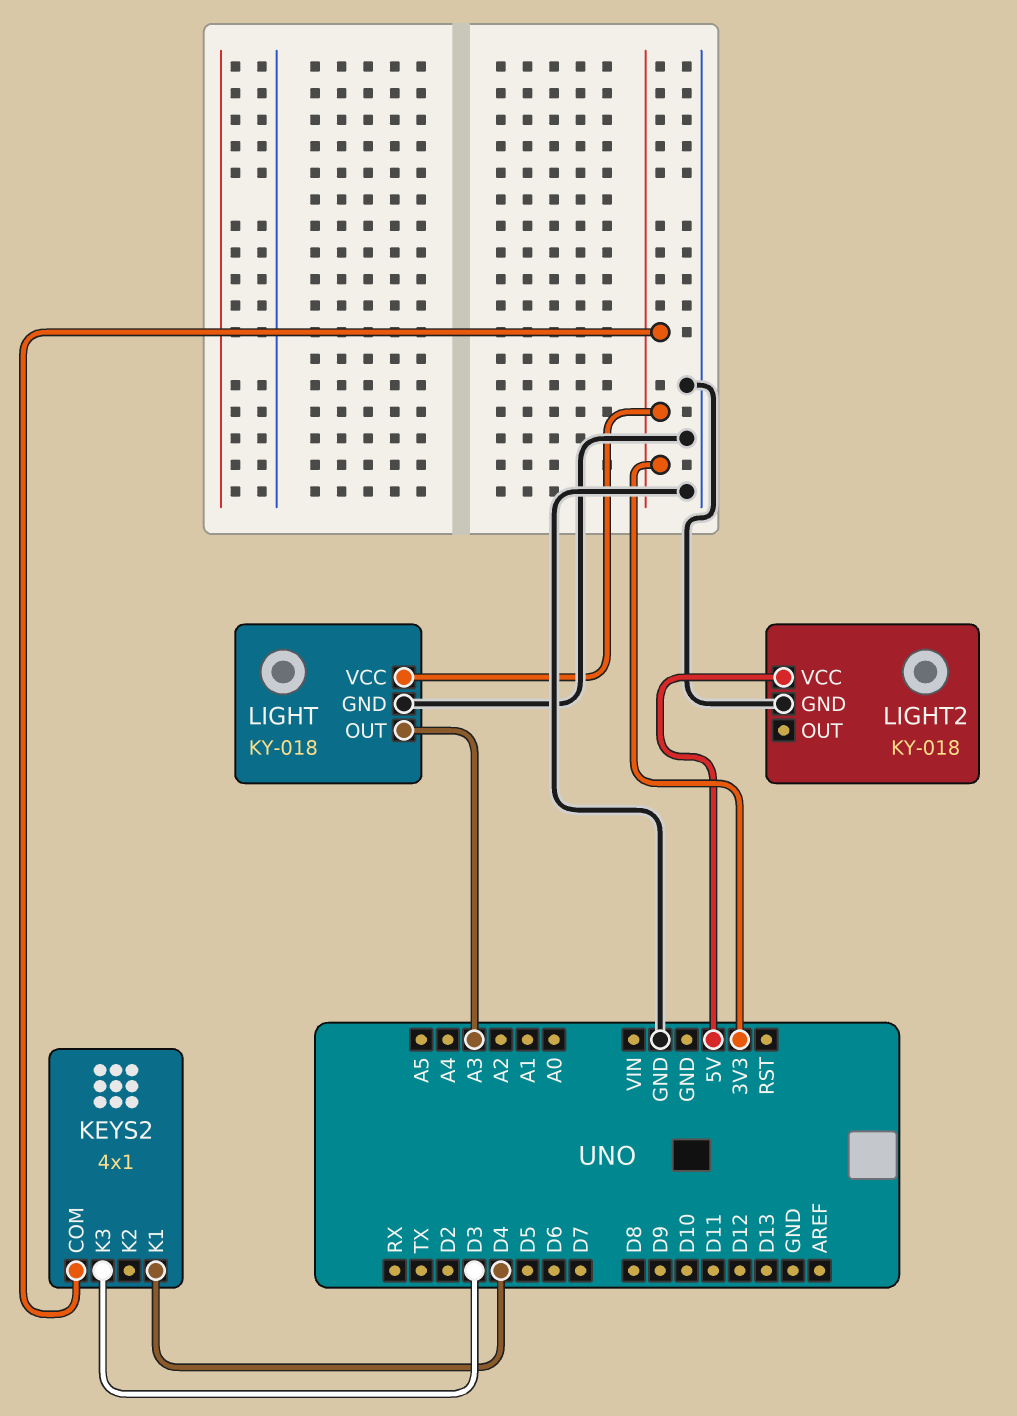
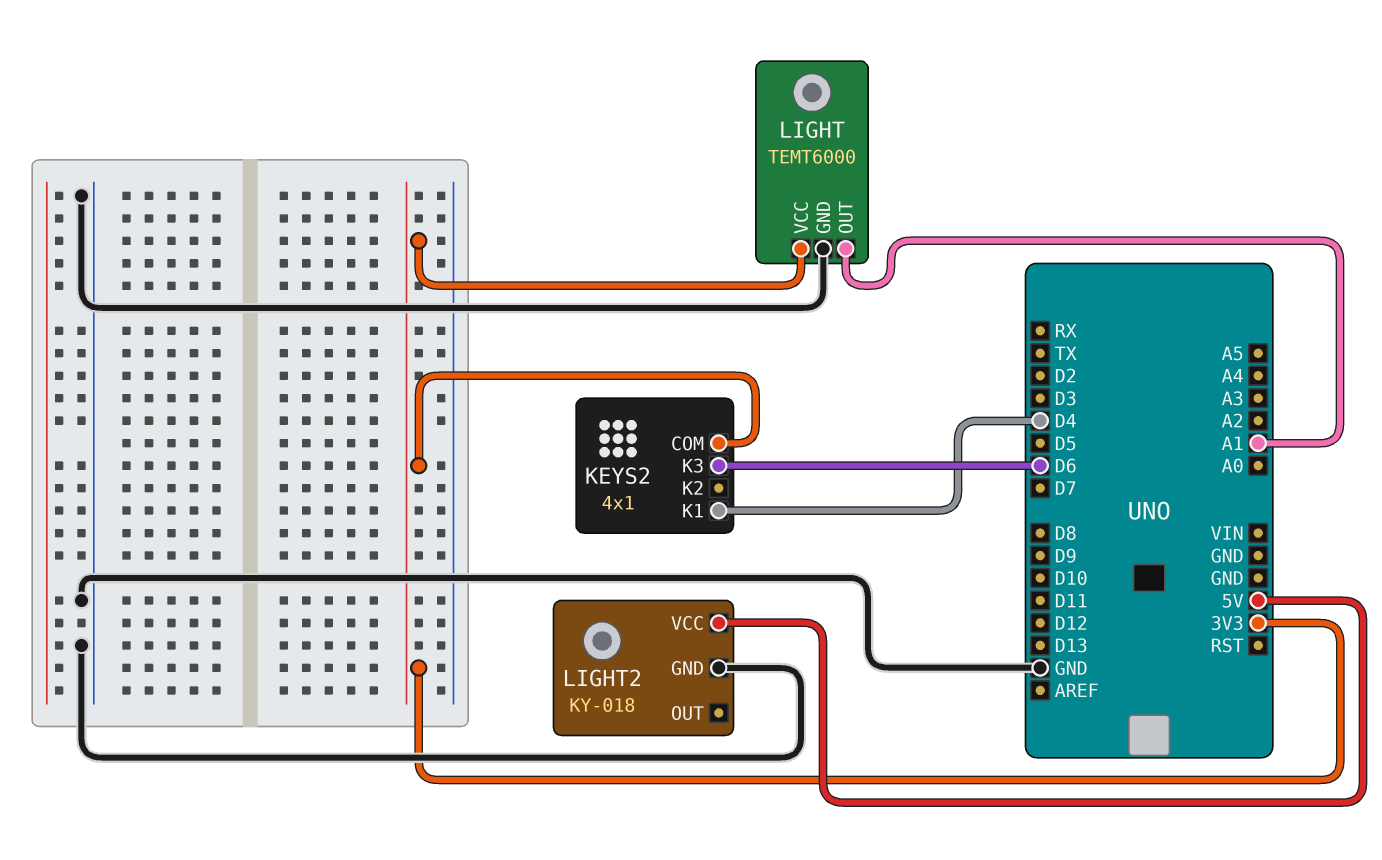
KEYS2 pin K3: D3 -> D6
LIGHT: KY-018 -> TEMT6000
LIGHT pin OUT: A3 -> A1

